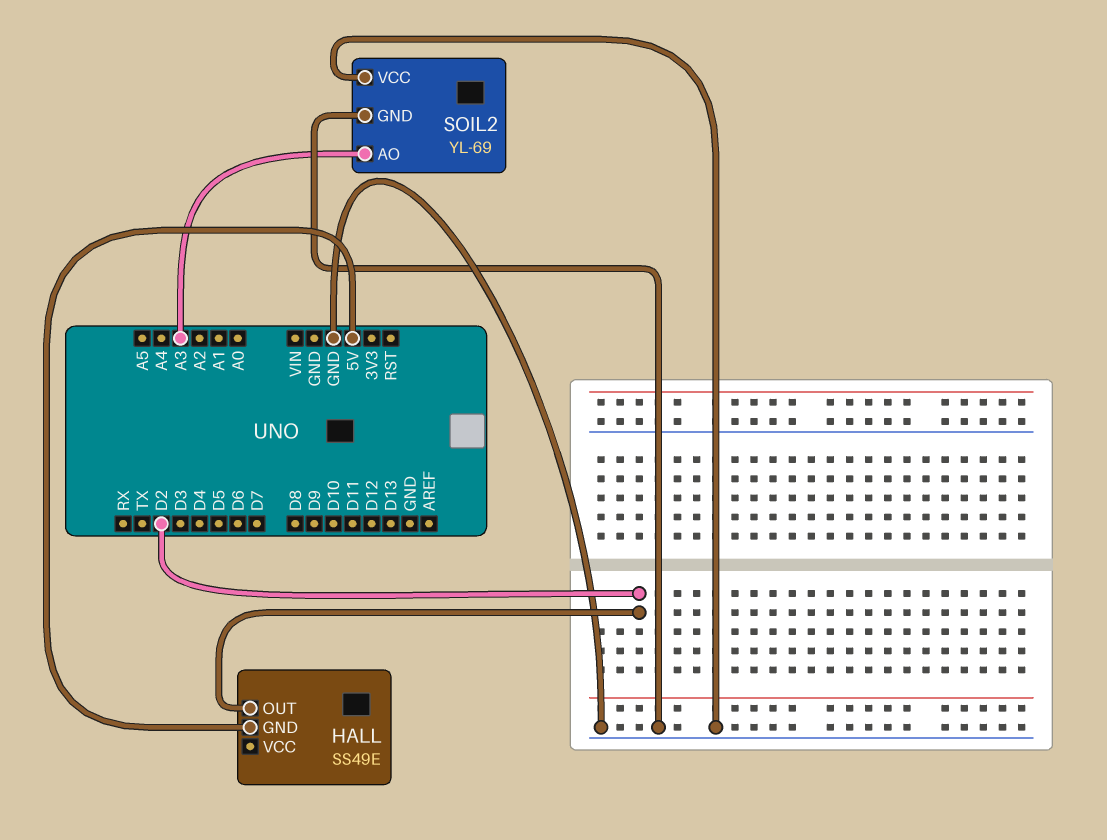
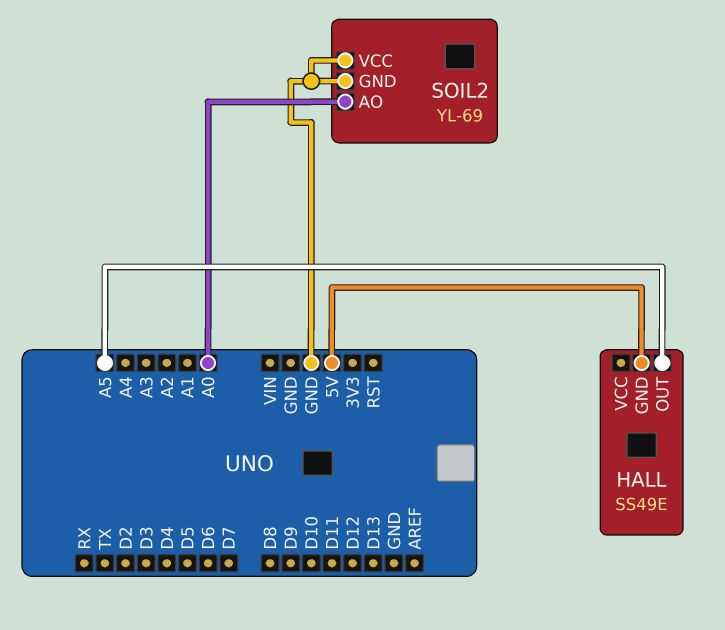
HALL pin OUT: D2 -> A5
SOIL2 pin AO: A3 -> A0

